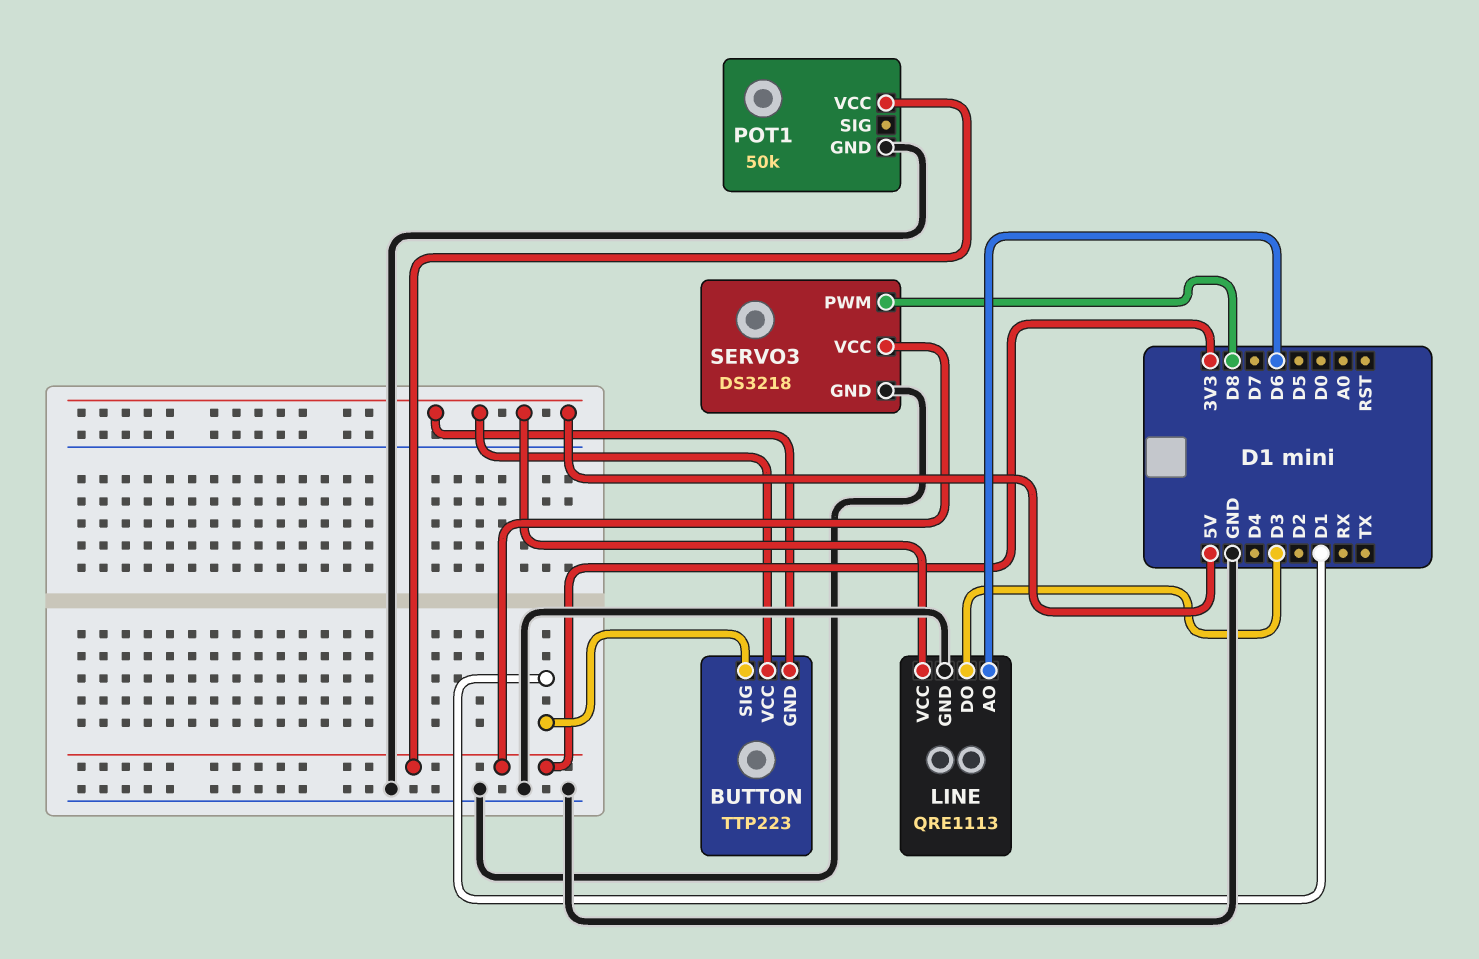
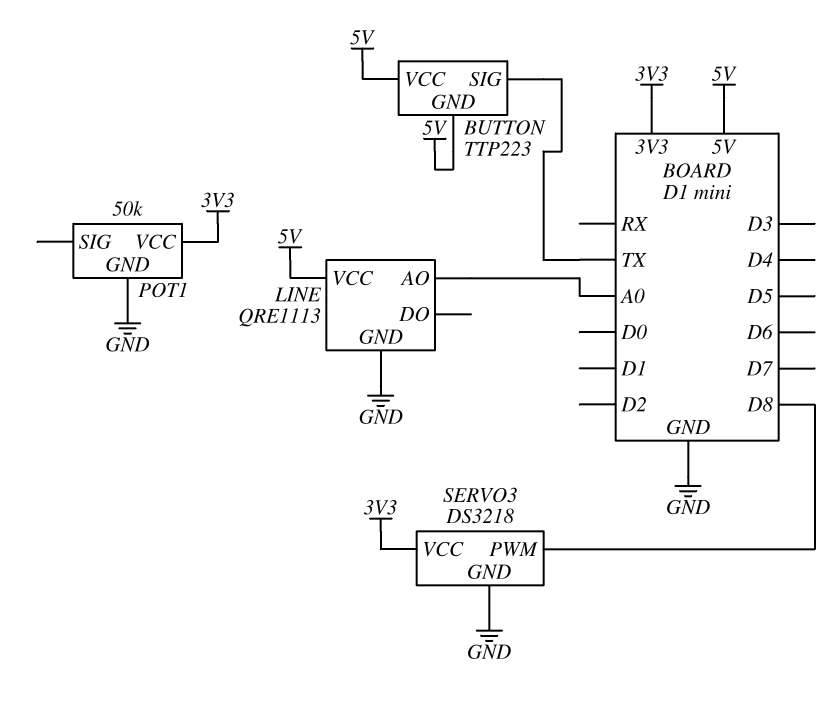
BUTTON pin SIG: D1 -> TX
LINE pin AO: D6 -> A0
LINE pin DO: D3 -> none

